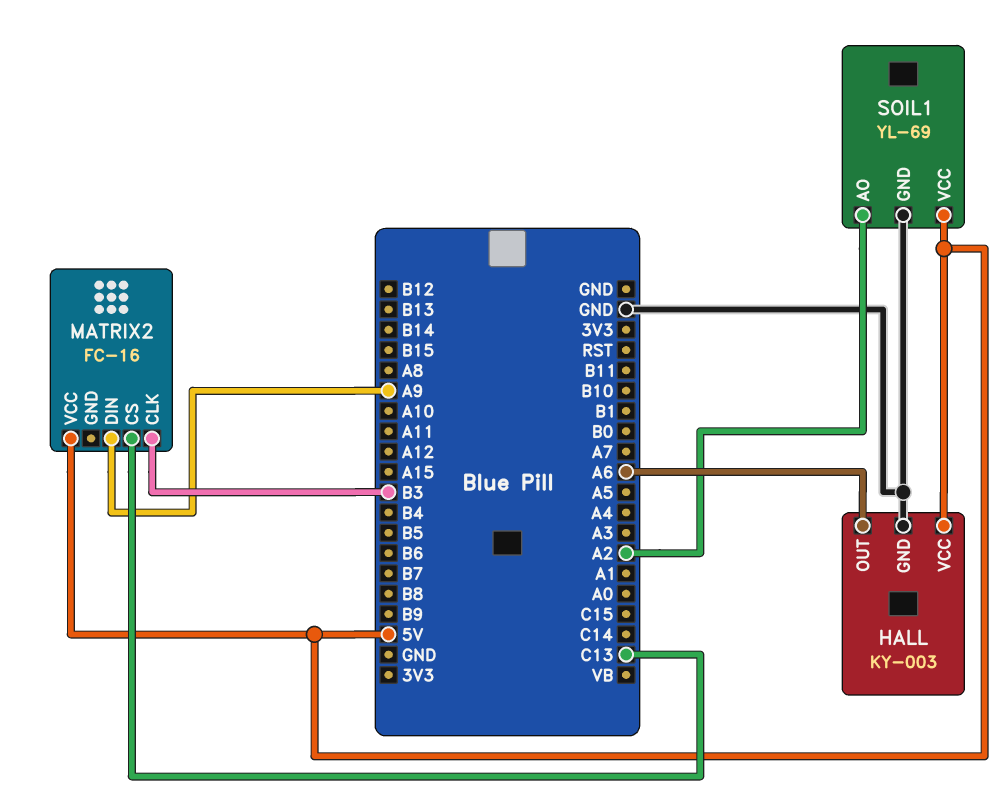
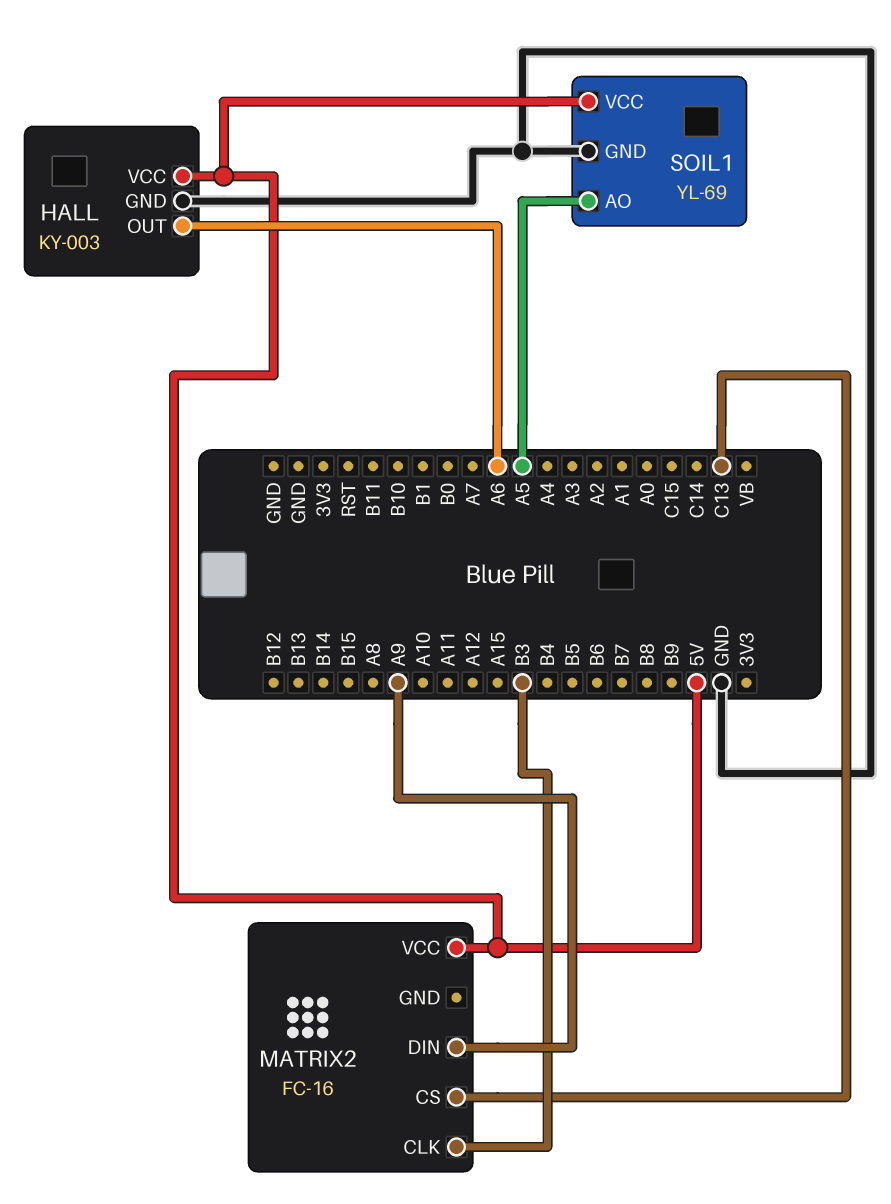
SOIL1 pin AO: A2 -> A5

